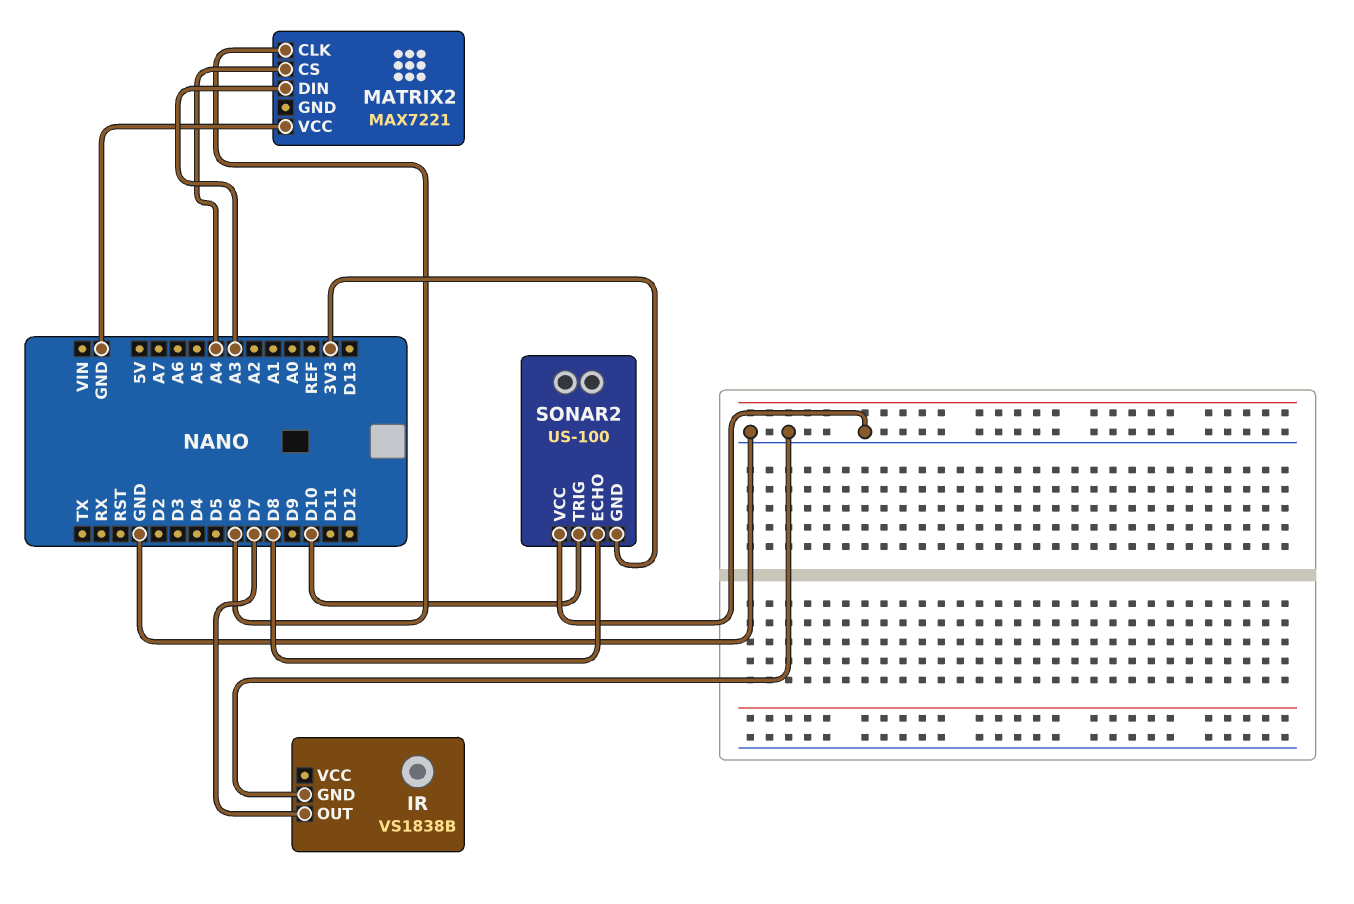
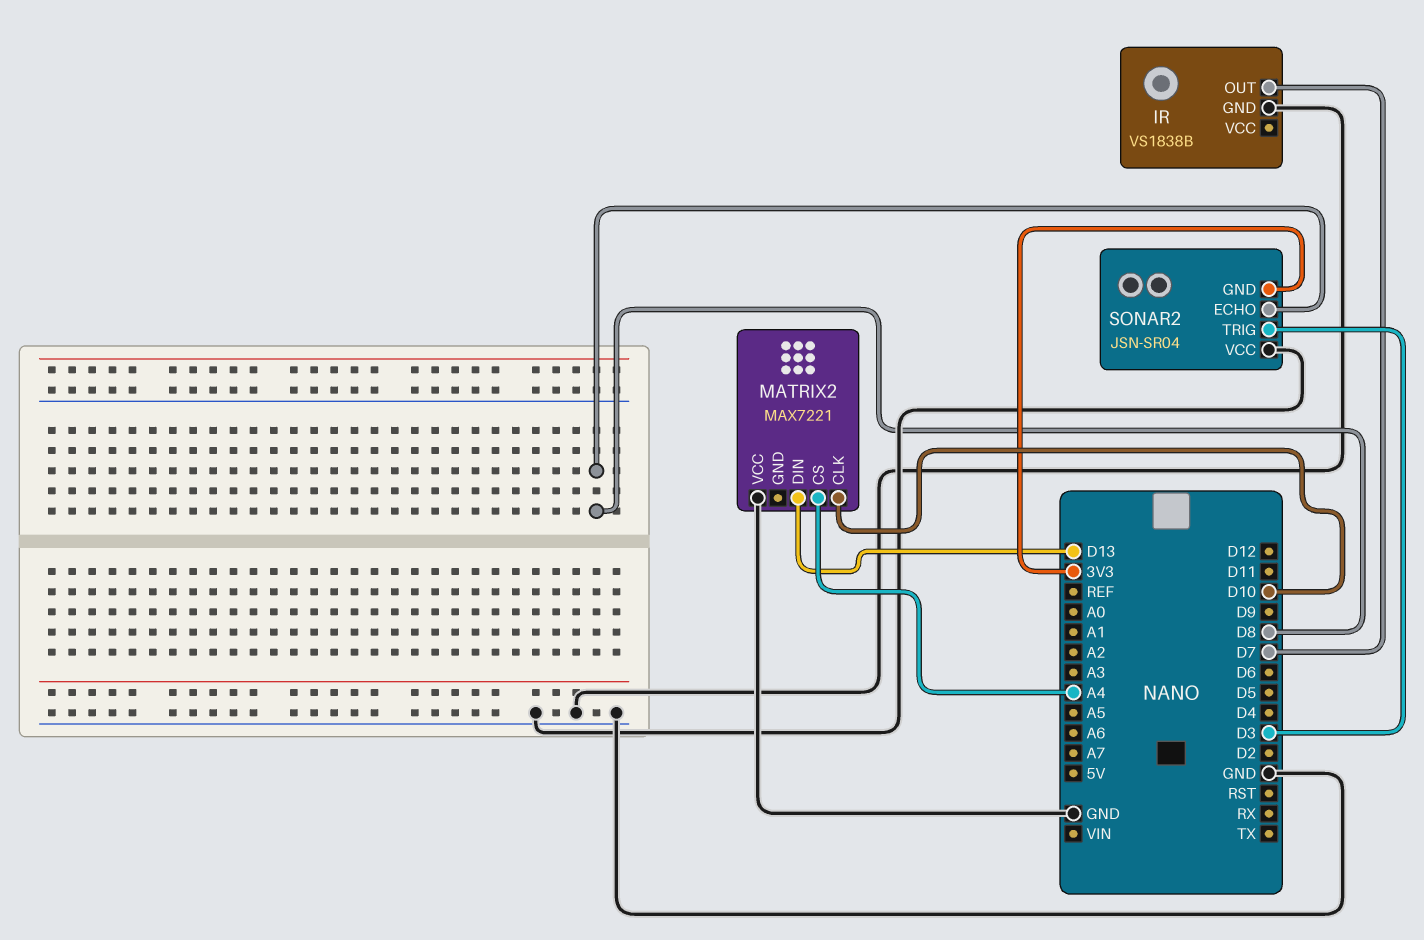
MATRIX2 pin CLK: D6 -> D10
MATRIX2 pin DIN: A3 -> D13
SONAR2: US-100 -> JSN-SR04
SONAR2 pin TRIG: D10 -> D3

